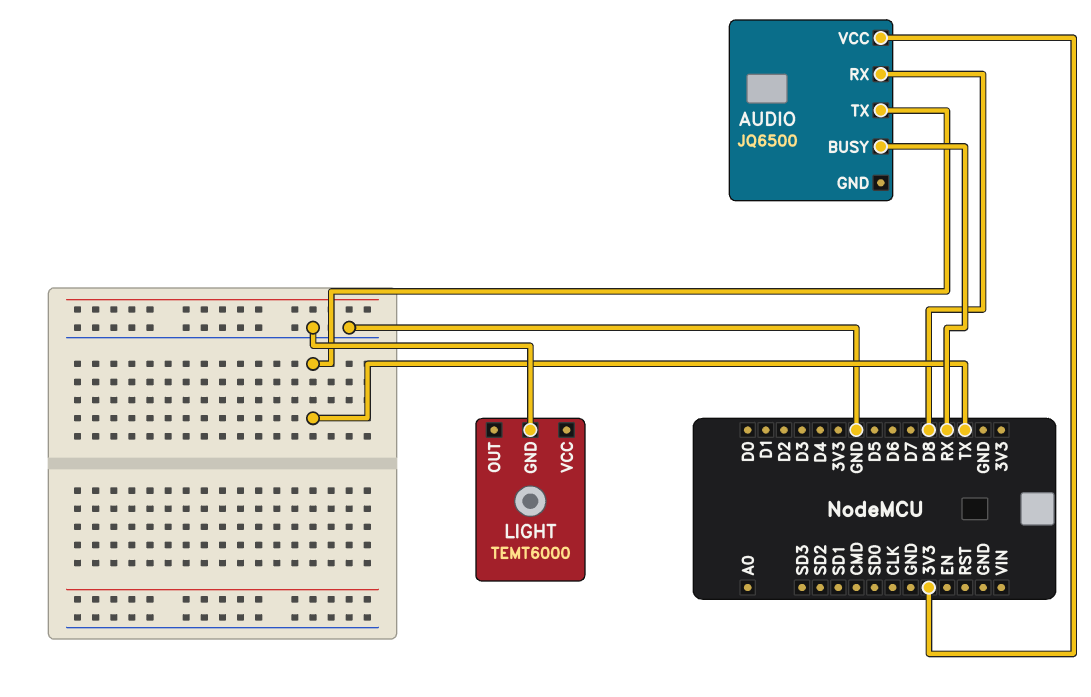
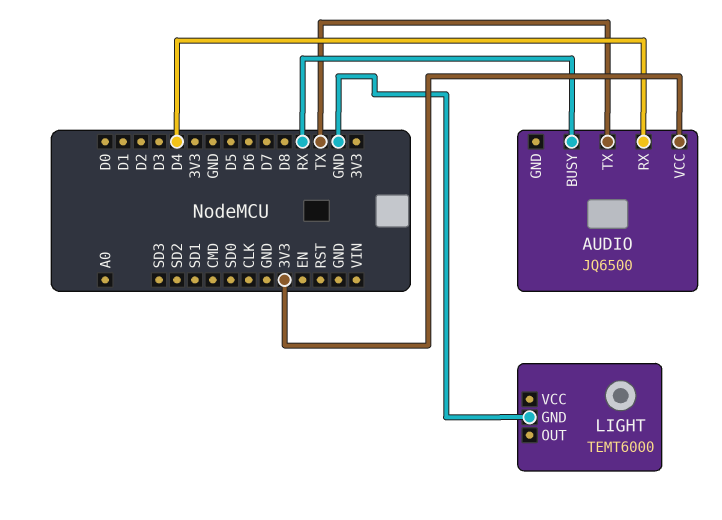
AUDIO pin RX: D8 -> D4

